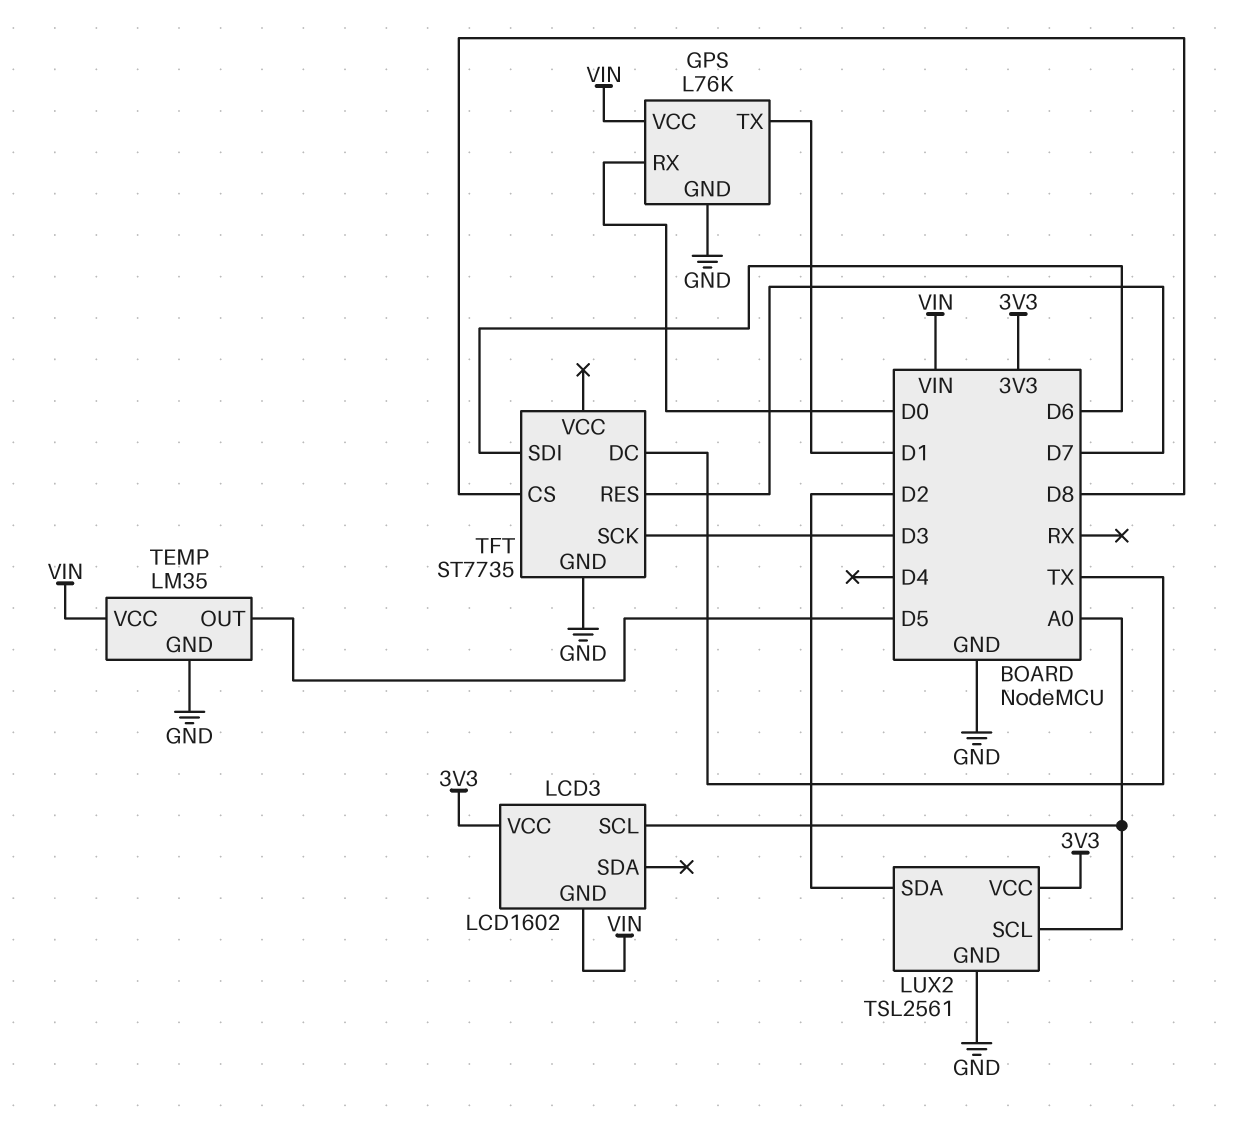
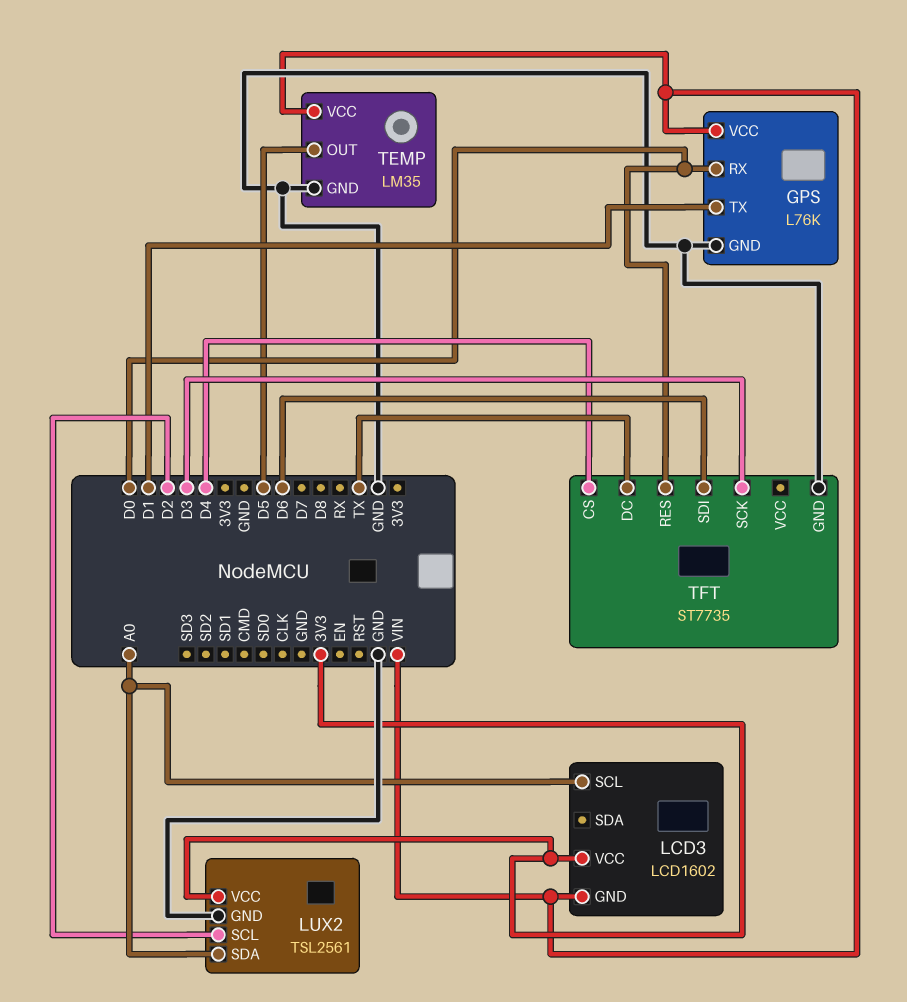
LUX2 pin SCL: A0 -> D2
LUX2 pin SDA: D2 -> A0
TFT pin CS: D8 -> D4
TFT pin RES: D7 -> D0

